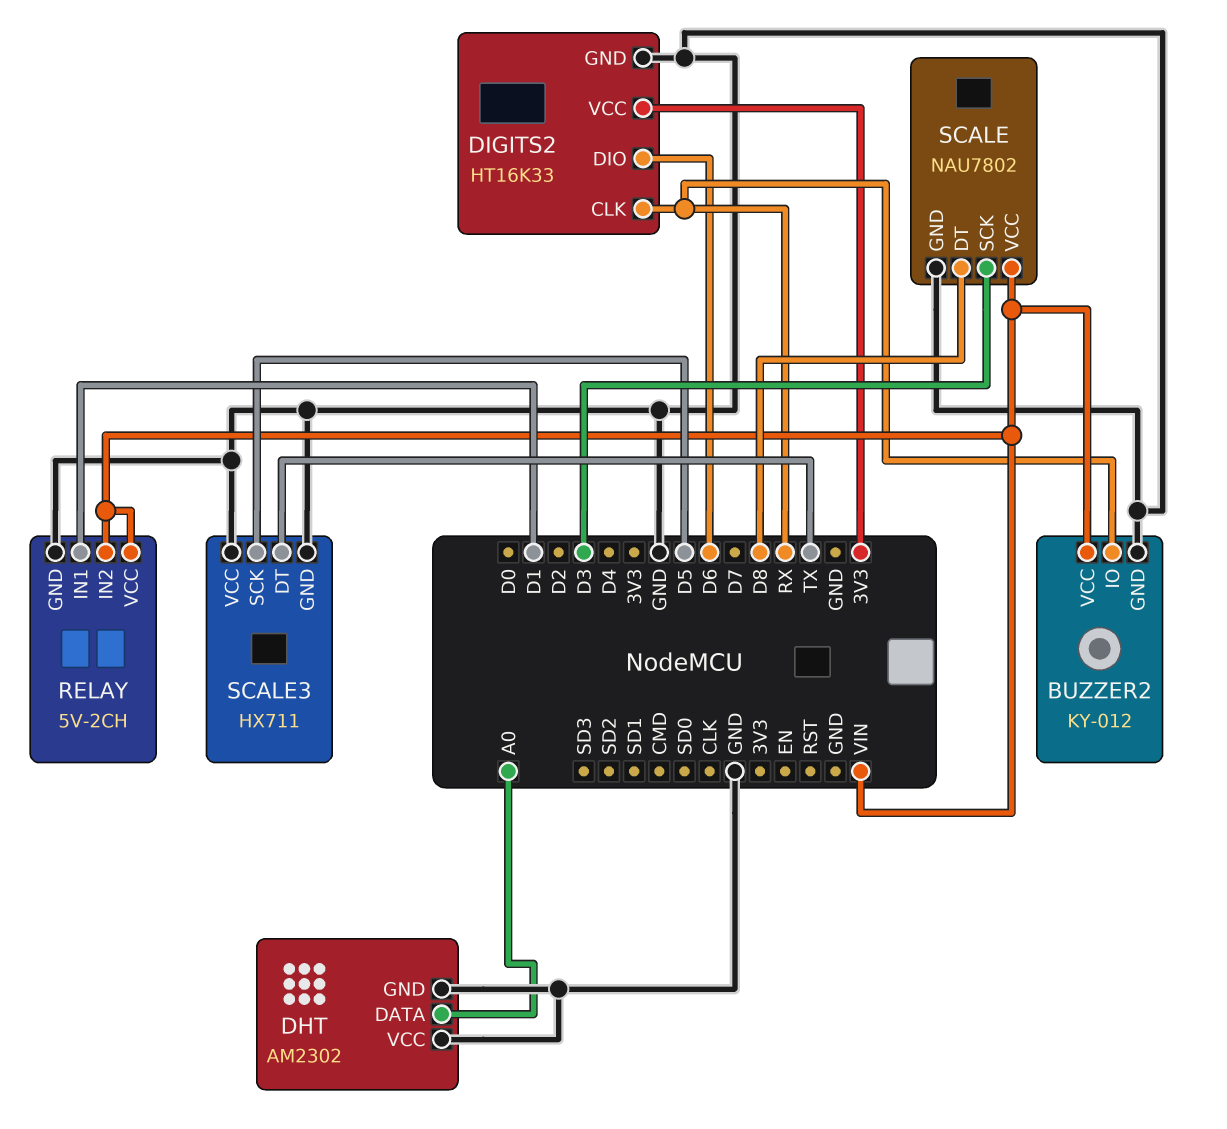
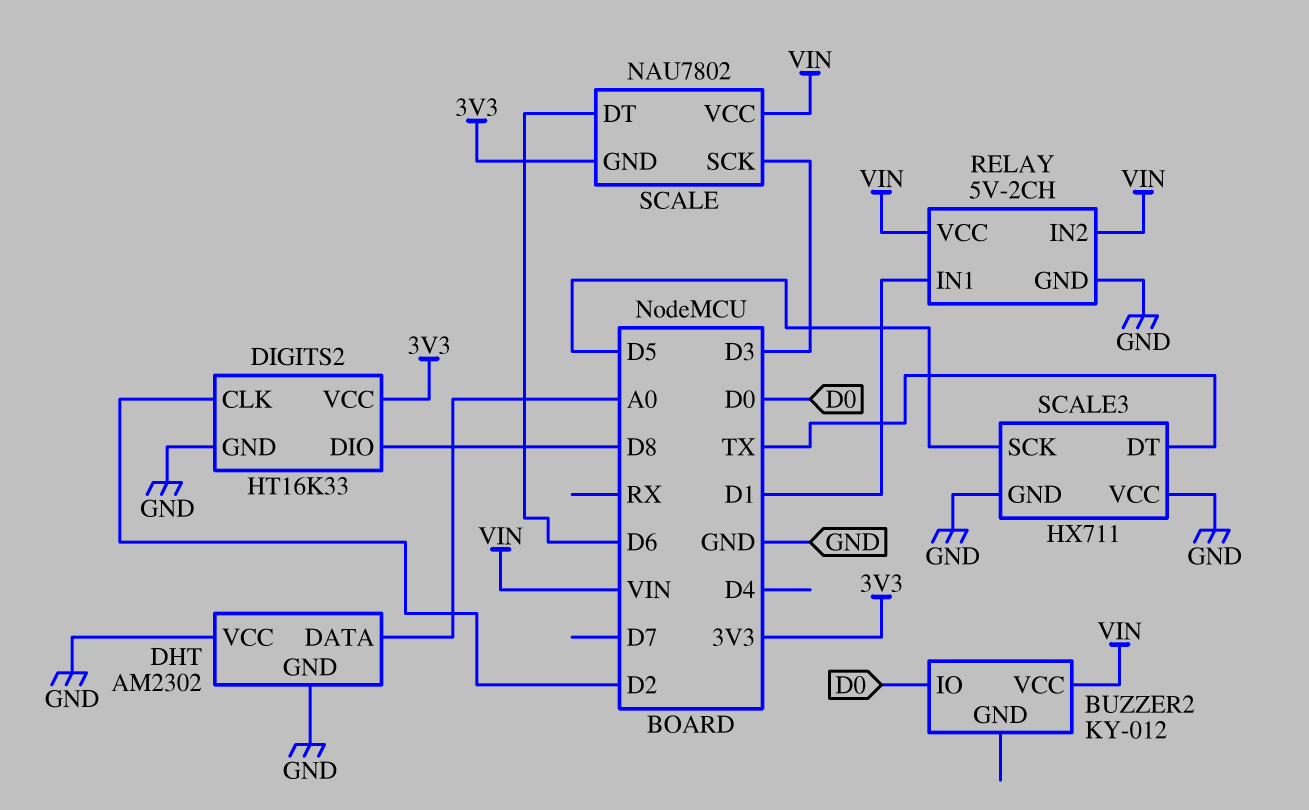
BUZZER2 pin GND: GND -> none
BUZZER2 pin IO: RX -> D0
DIGITS2 pin CLK: RX -> D2
DIGITS2 pin DIO: D6 -> D8
SCALE pin DT: D8 -> D6
SCALE pin GND: GND -> 3V3

